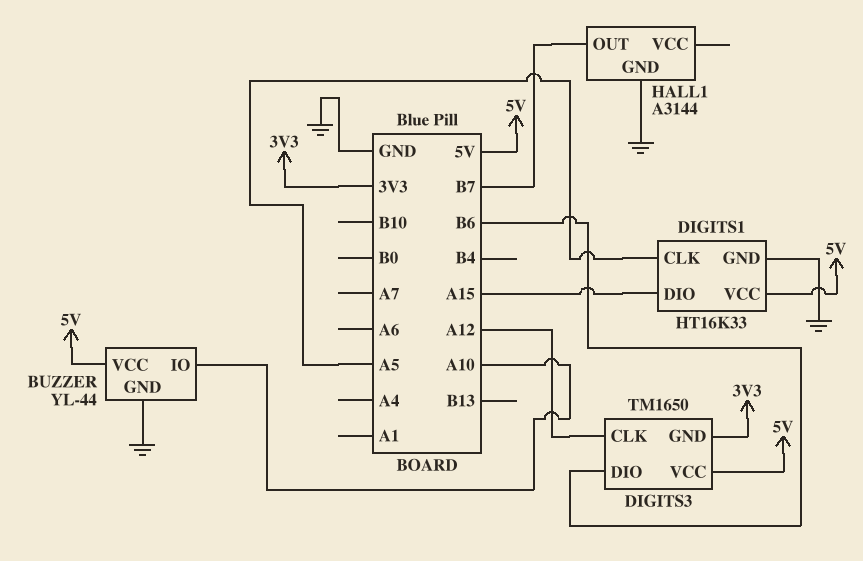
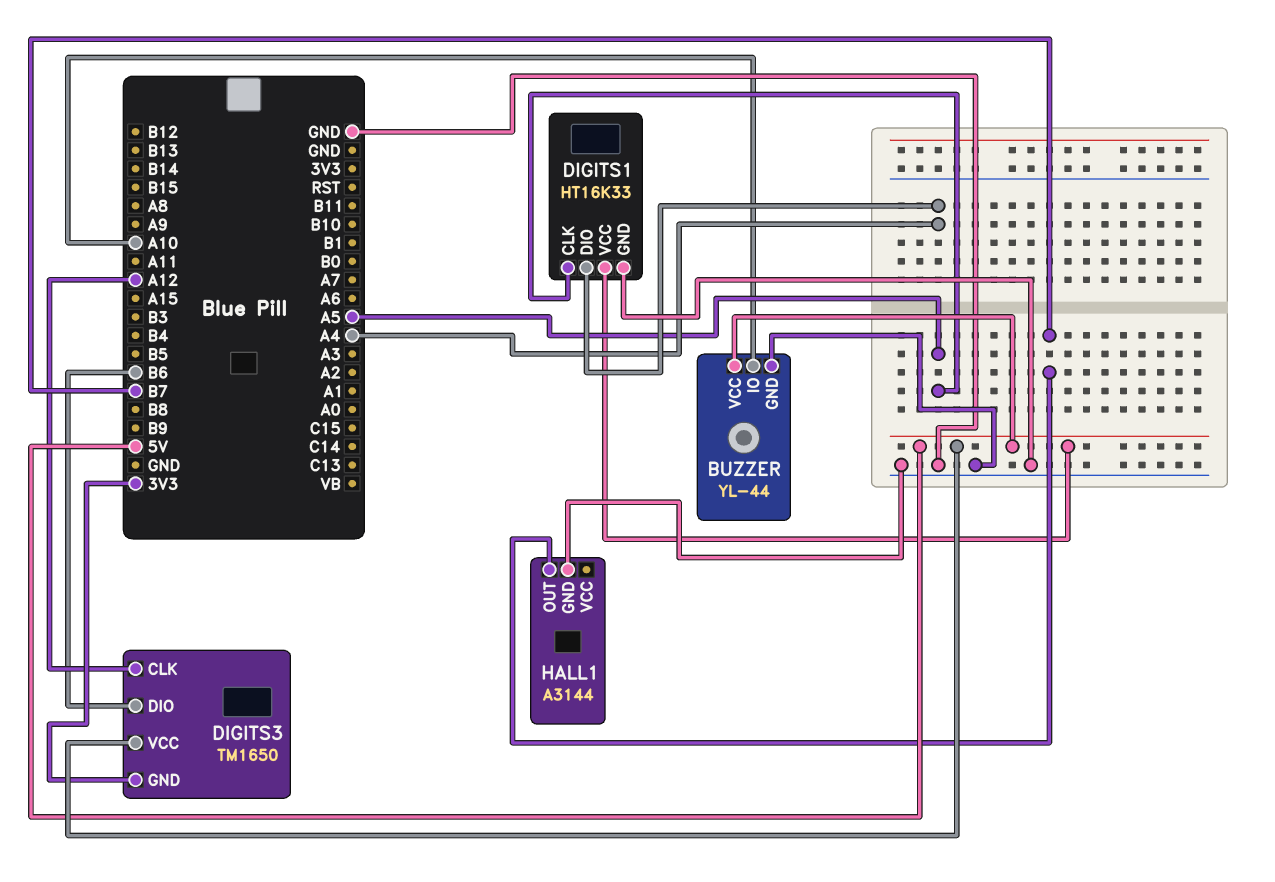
DIGITS1 pin DIO: A15 -> A4

